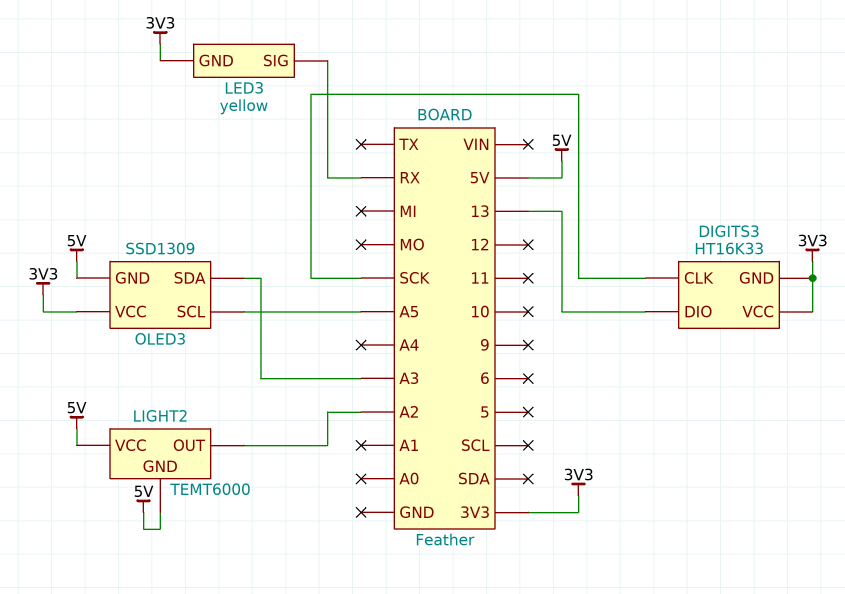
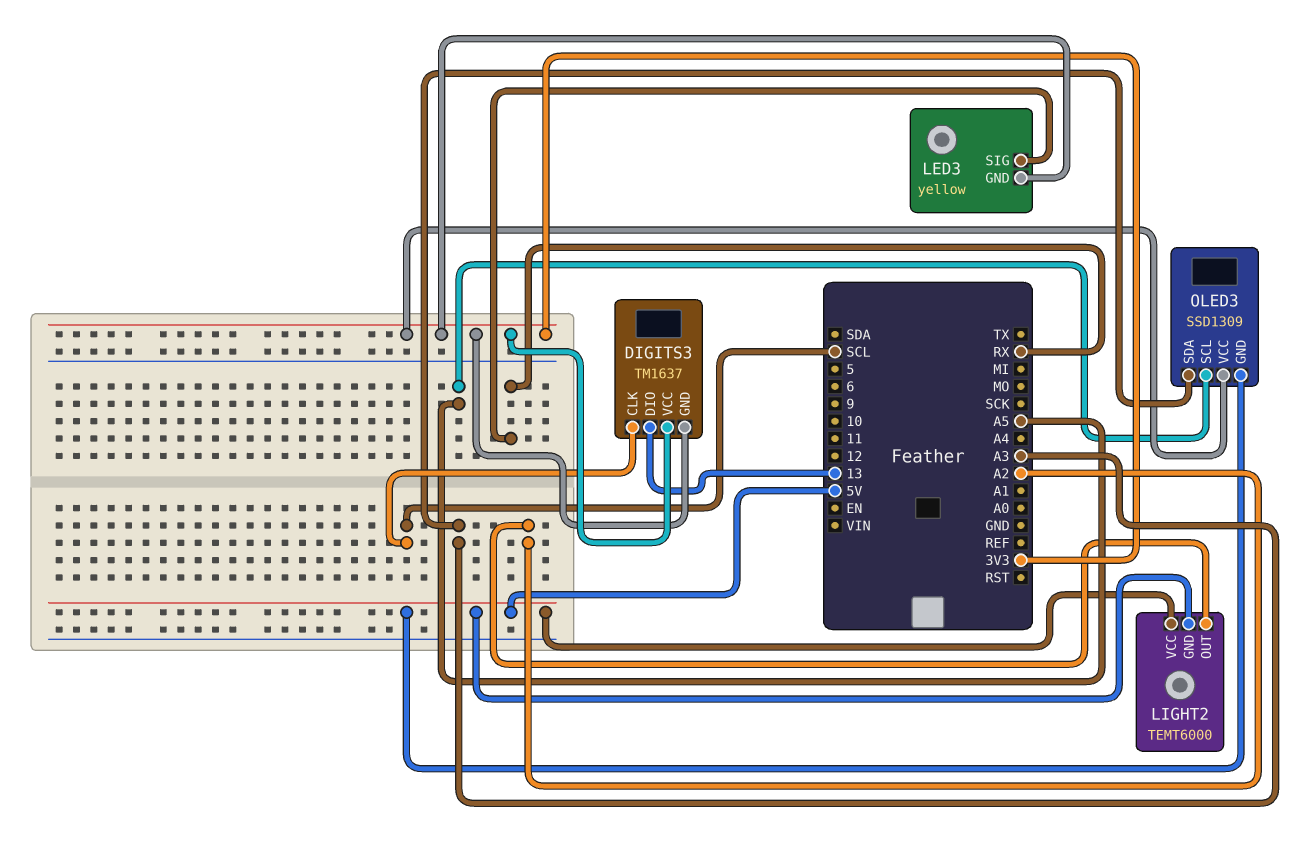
DIGITS3: HT16K33 -> TM1637
DIGITS3 pin CLK: SCK -> SCL

